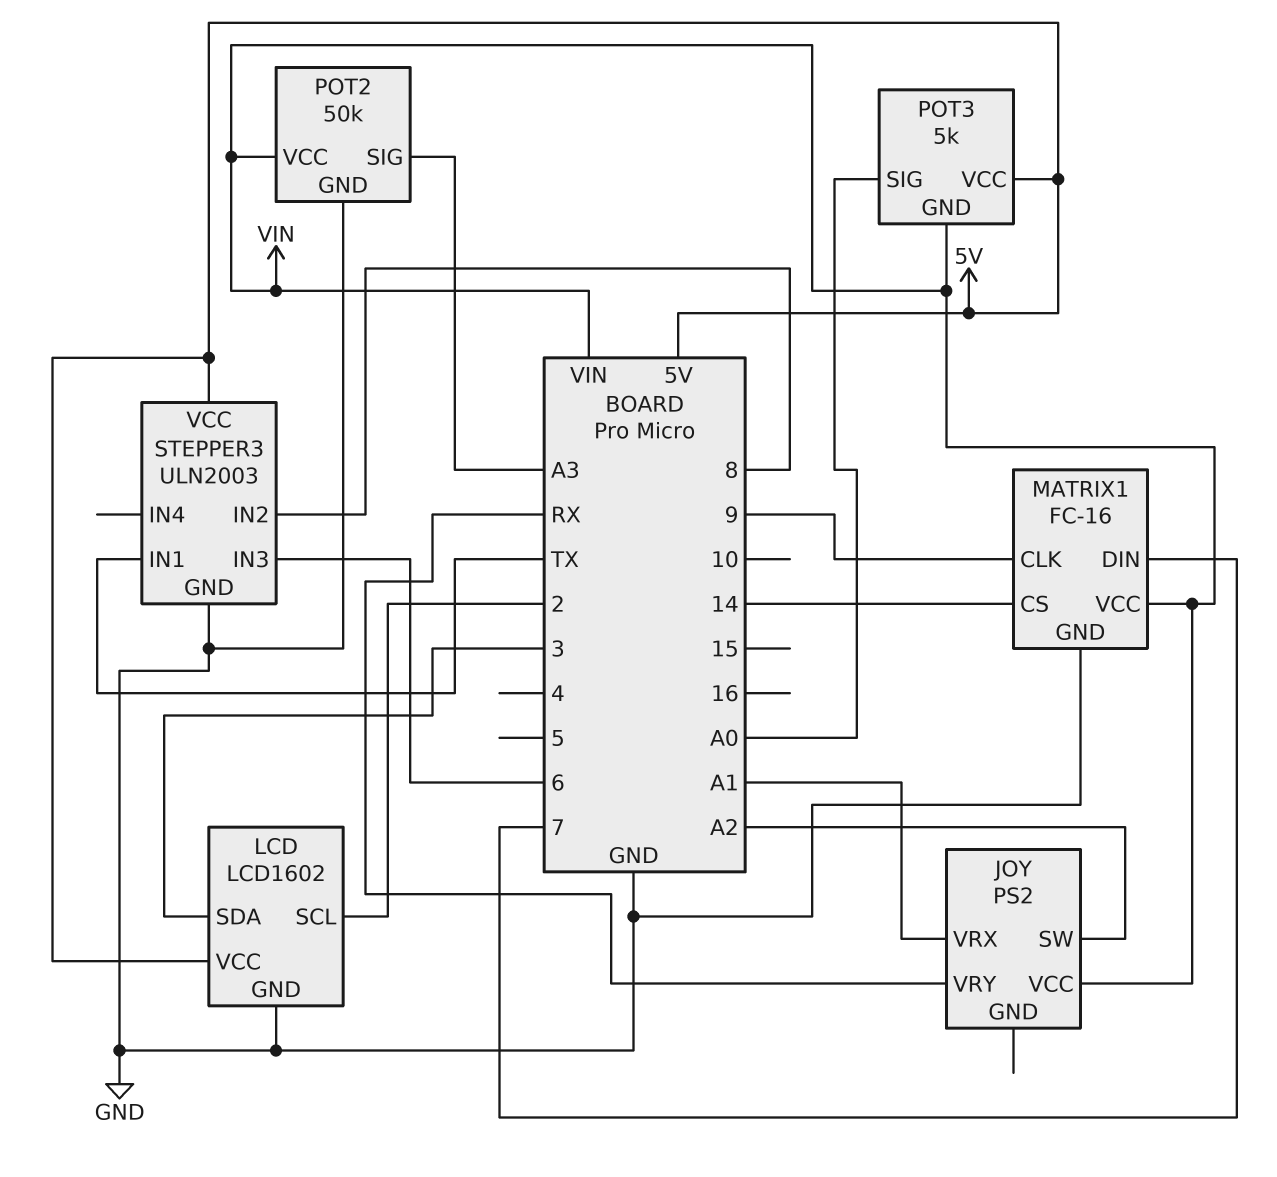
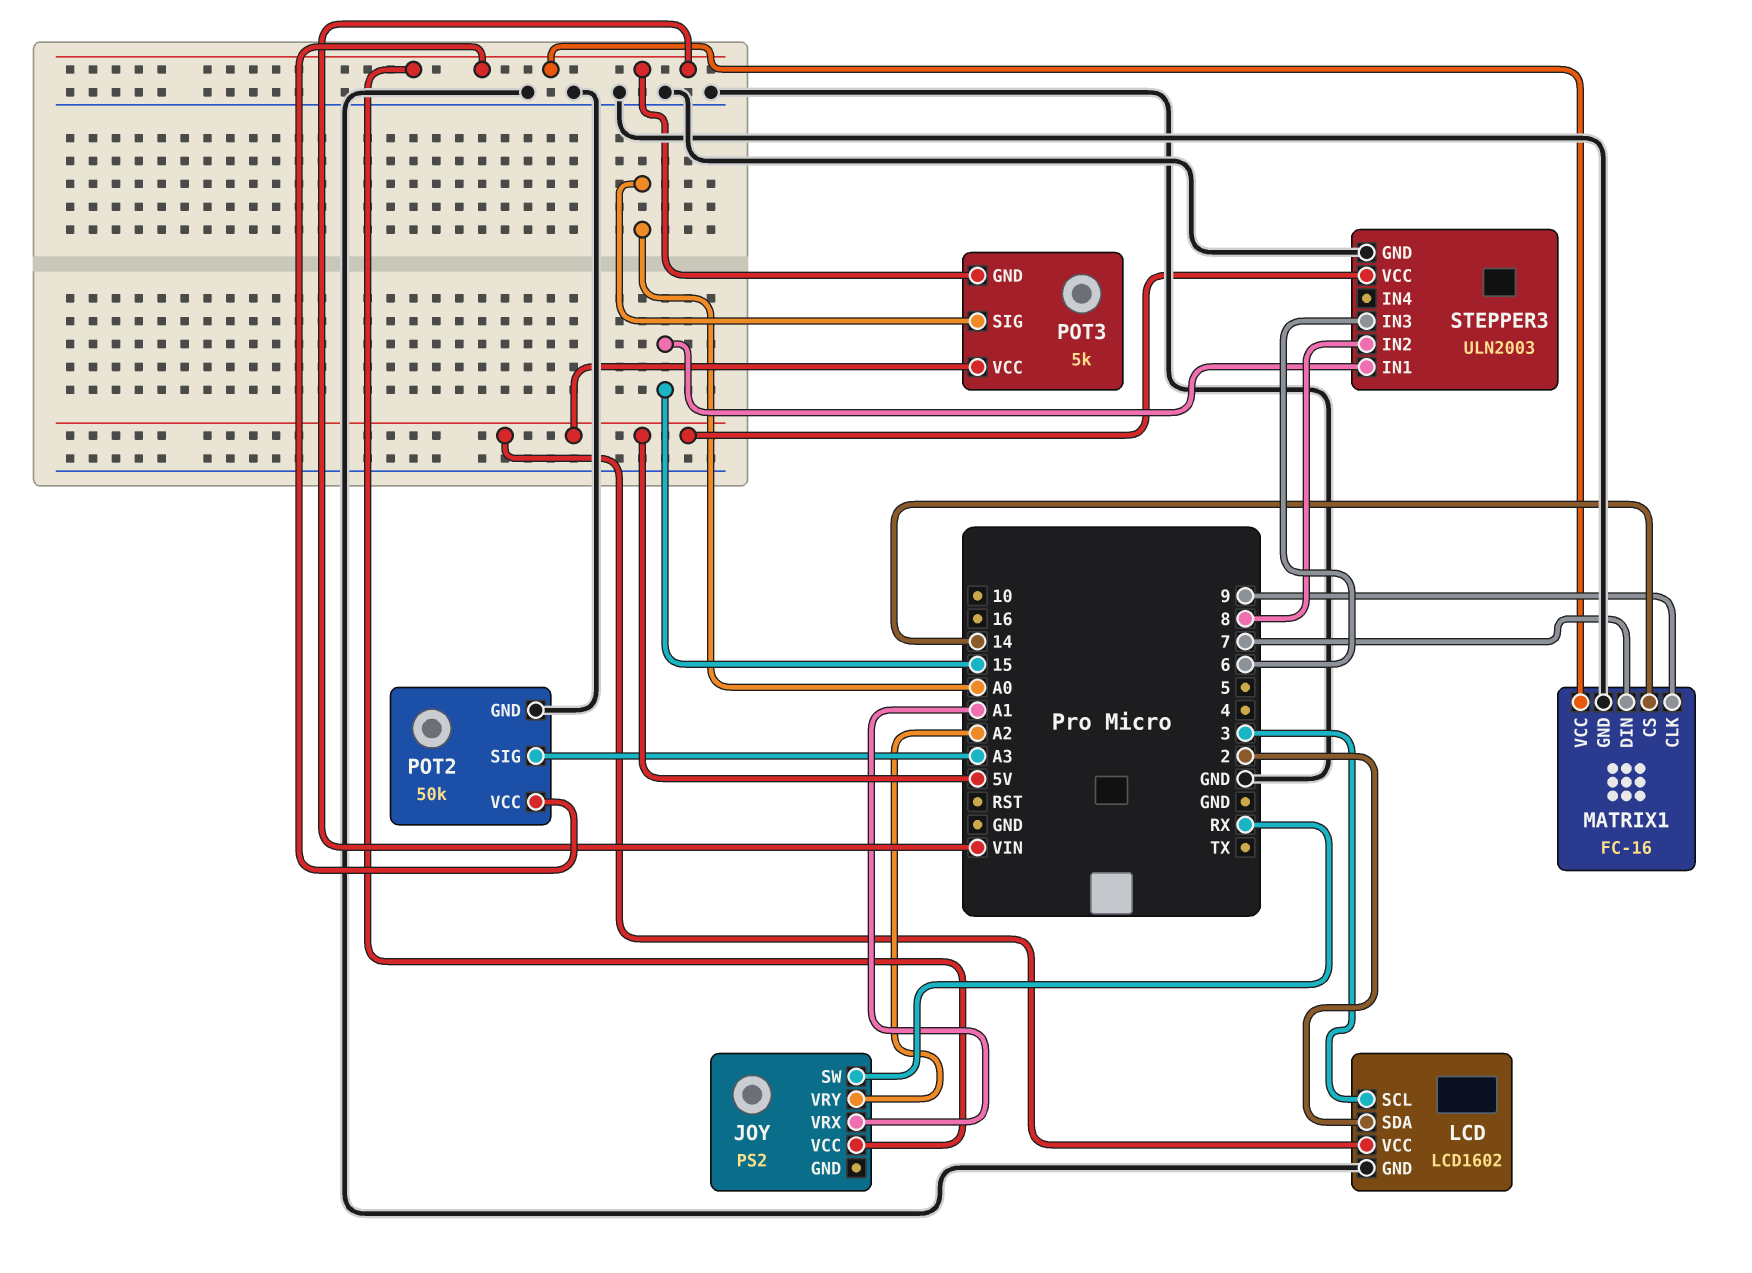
JOY pin SW: A2 -> RX
JOY pin VRY: RX -> A2
LCD pin SCL: 2 -> 3
LCD pin SDA: 3 -> 2
STEPPER3 pin IN1: TX -> 15

